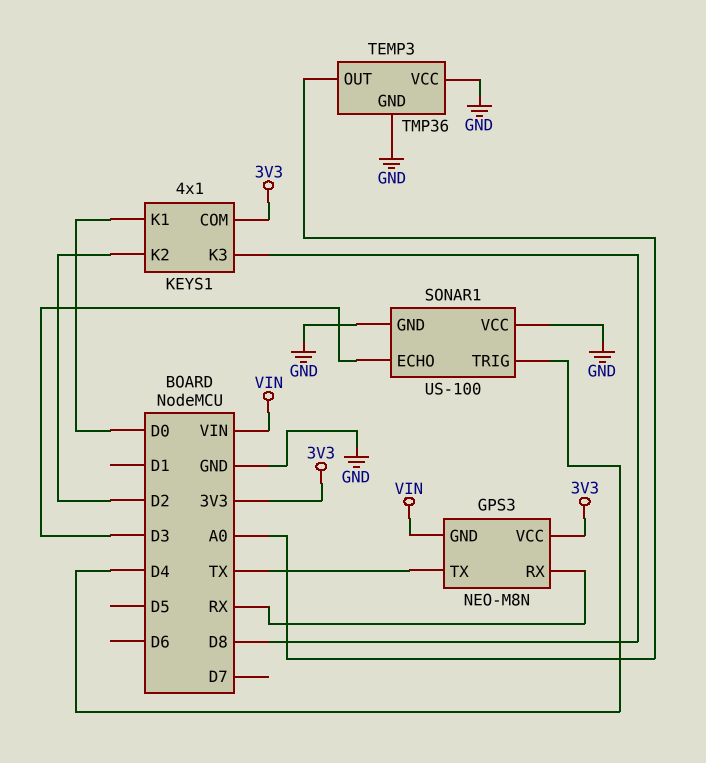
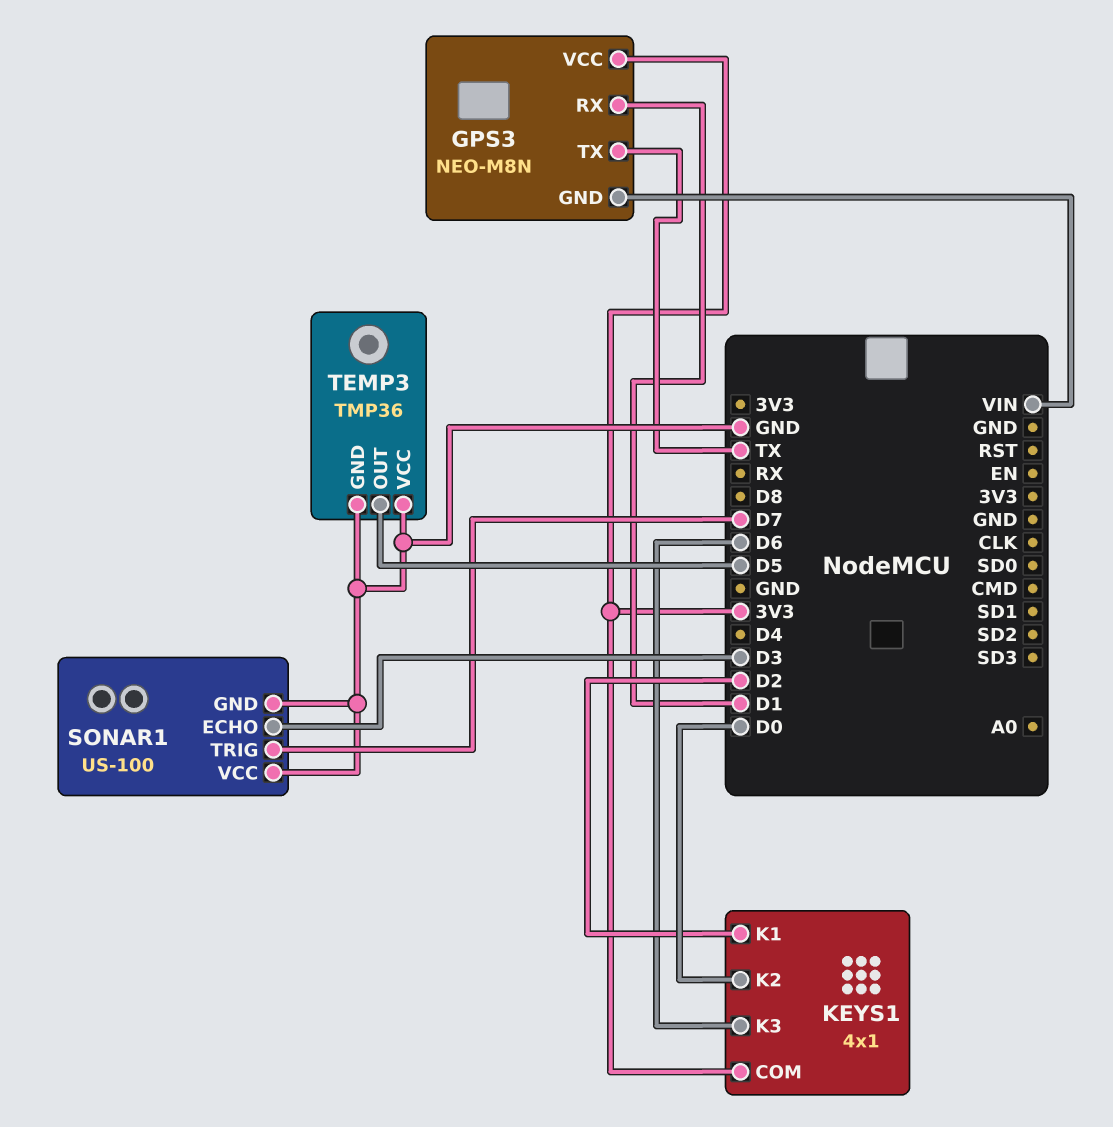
GPS3 pin RX: RX -> D1
KEYS1 pin K1: D0 -> D2
KEYS1 pin K2: D2 -> D0
KEYS1 pin K3: D8 -> D6
SONAR1 pin TRIG: D4 -> D7
TEMP3 pin OUT: A0 -> D5

